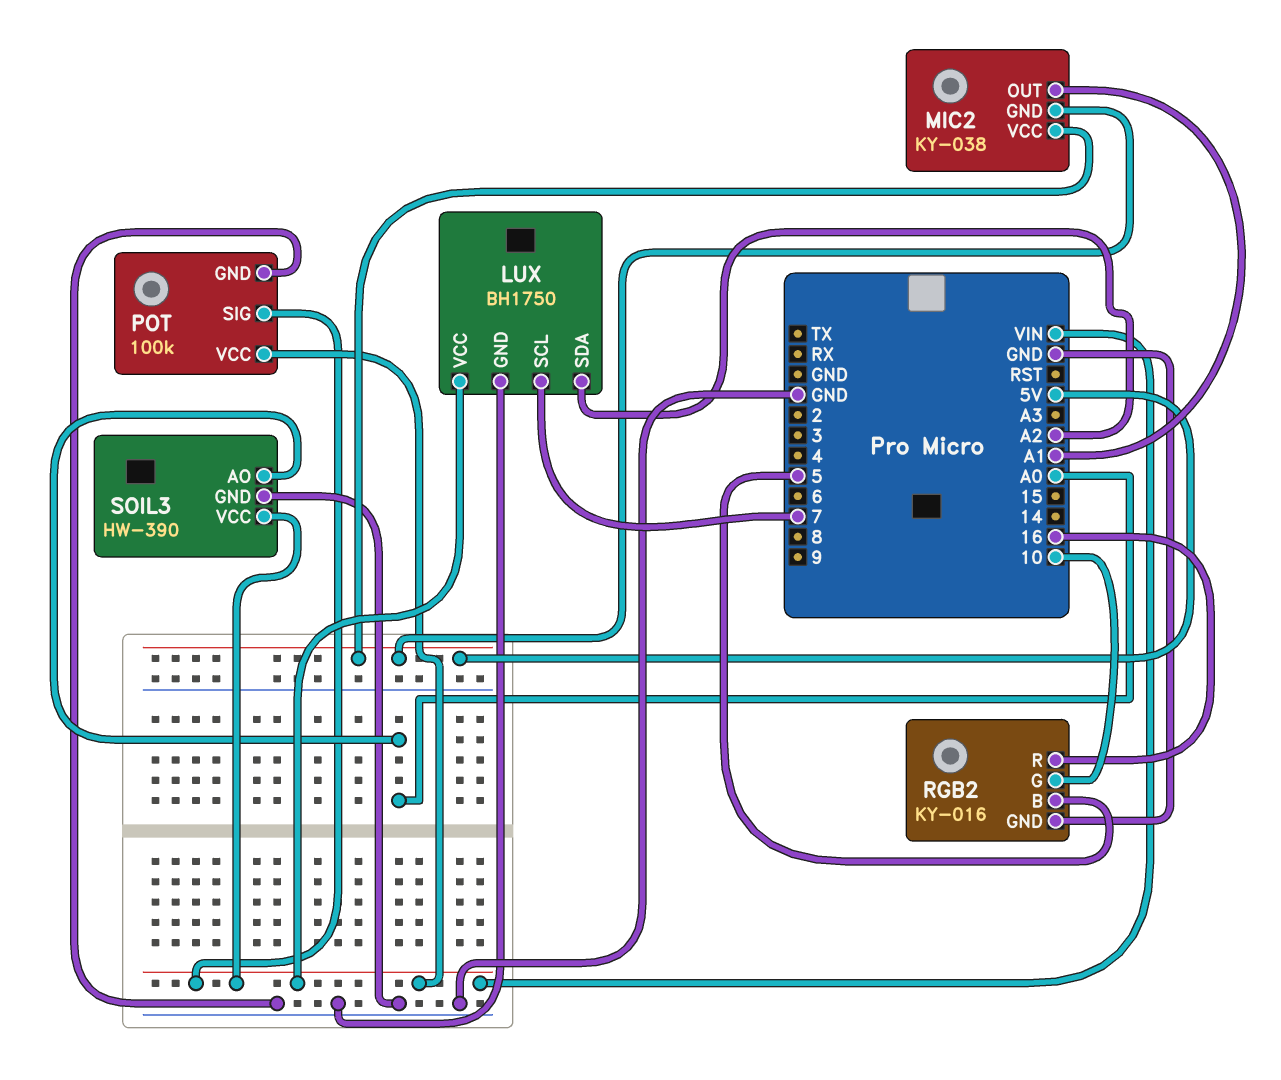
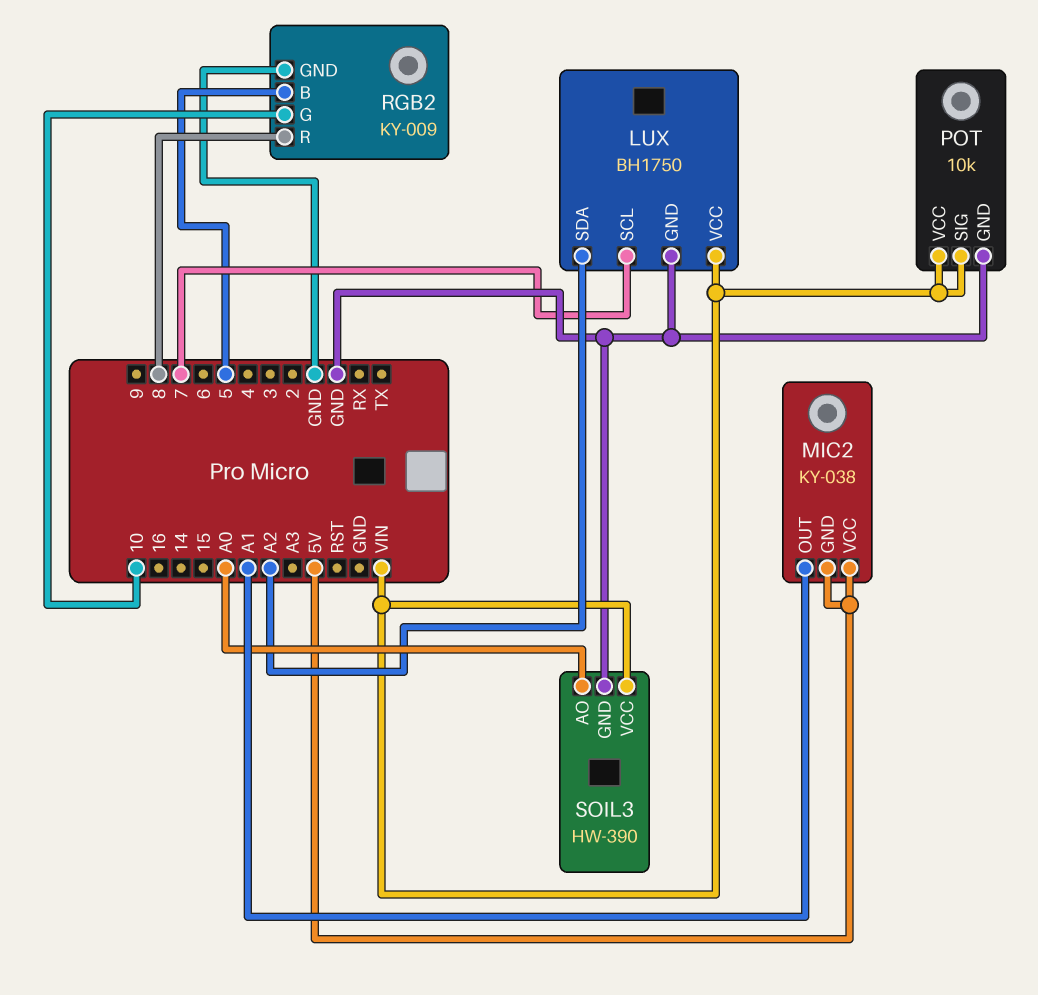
POT: 100k -> 10k
RGB2: KY-016 -> KY-009
RGB2 pin R: 16 -> 8

